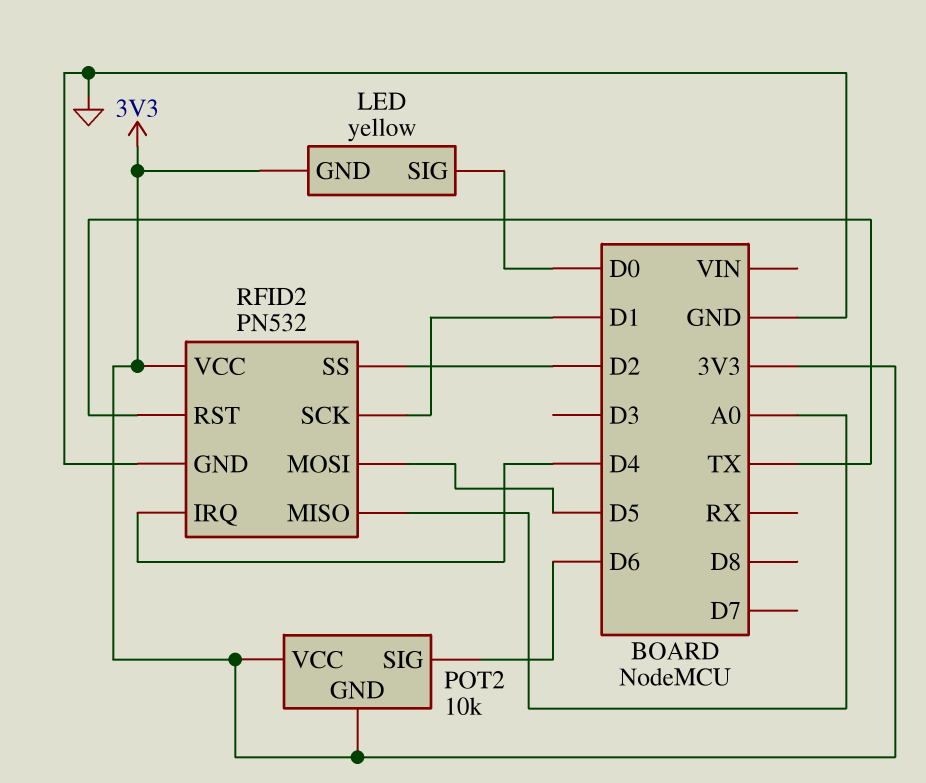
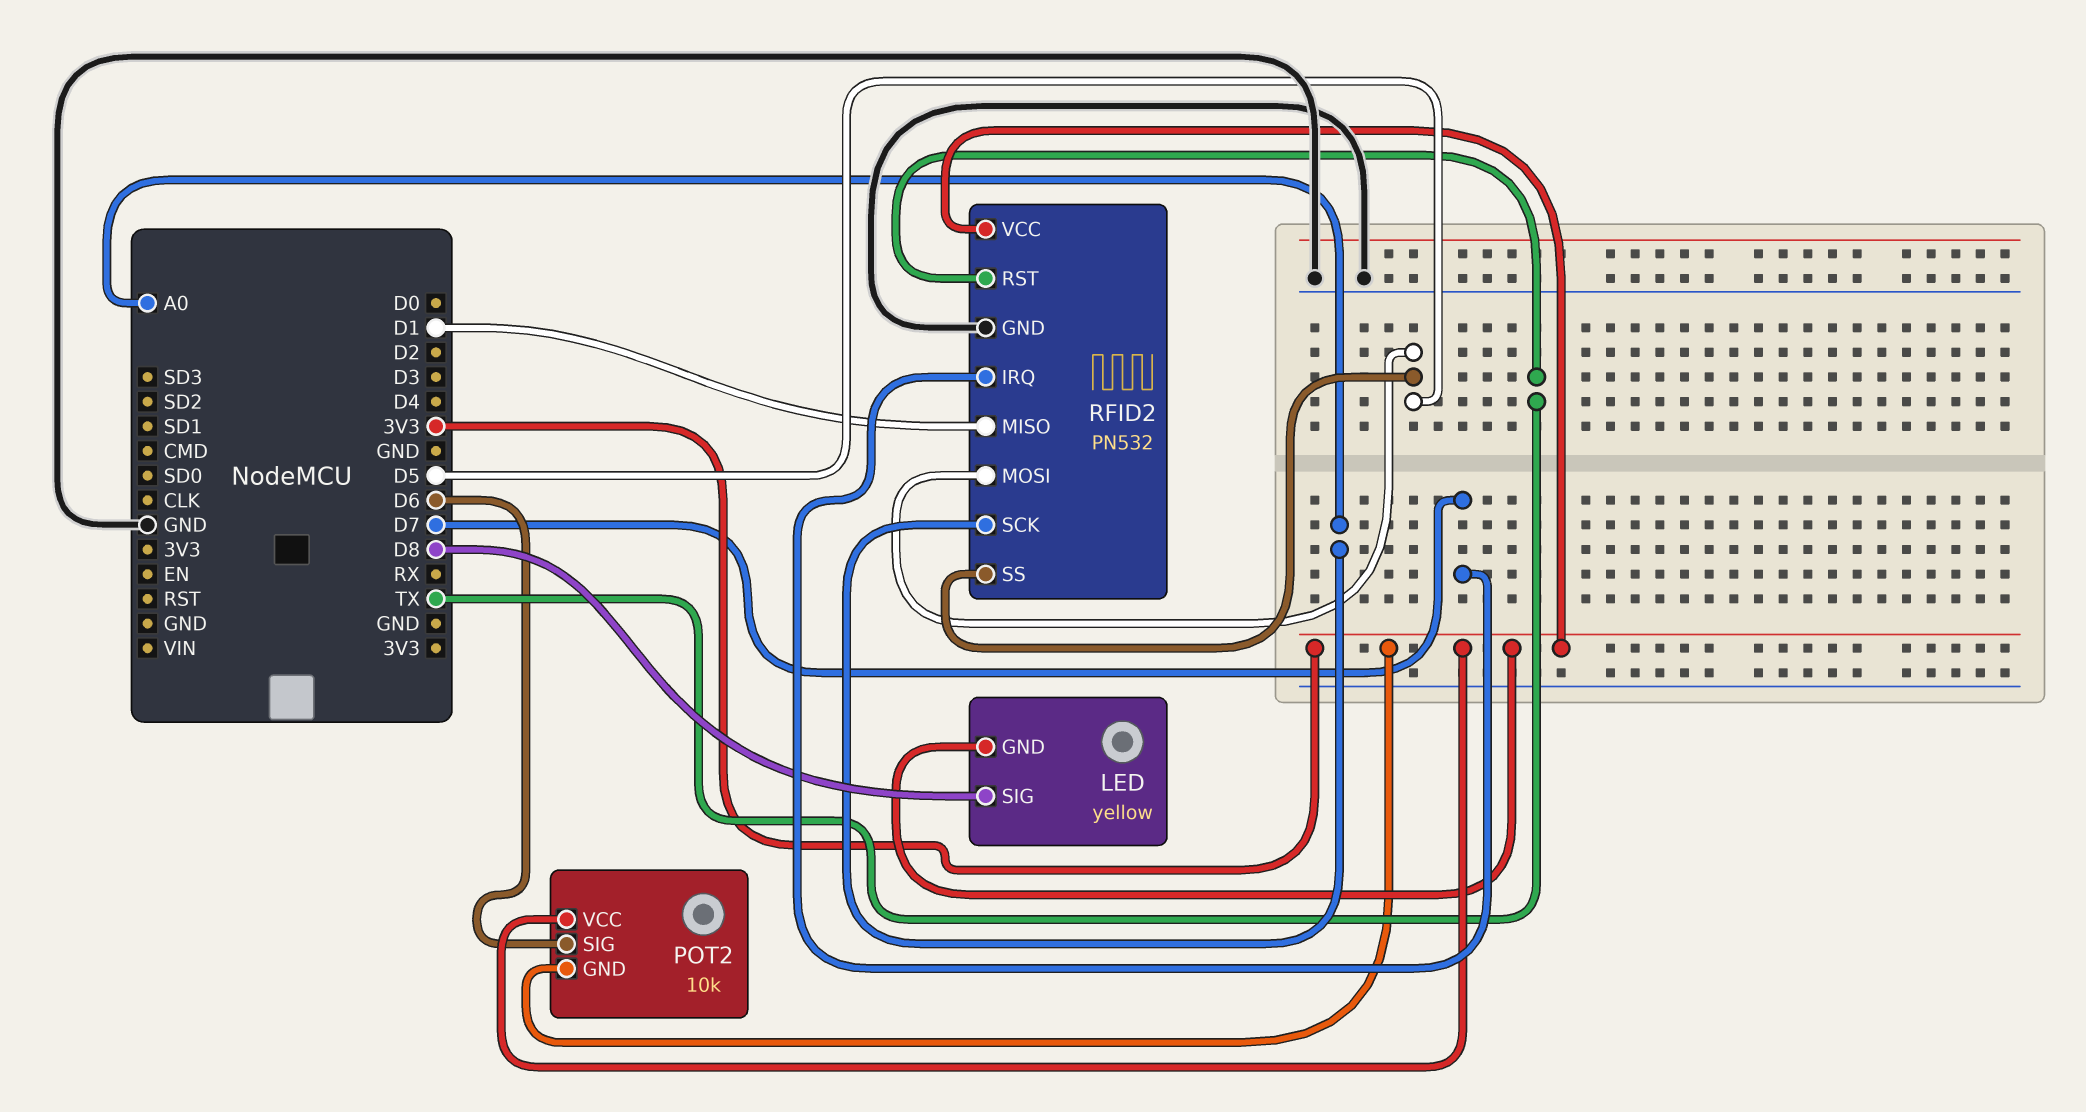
LED pin SIG: D0 -> D8
RFID2 pin IRQ: D4 -> D7
RFID2 pin MISO: A0 -> D1
RFID2 pin SCK: D1 -> A0
RFID2 pin SS: D2 -> D5

